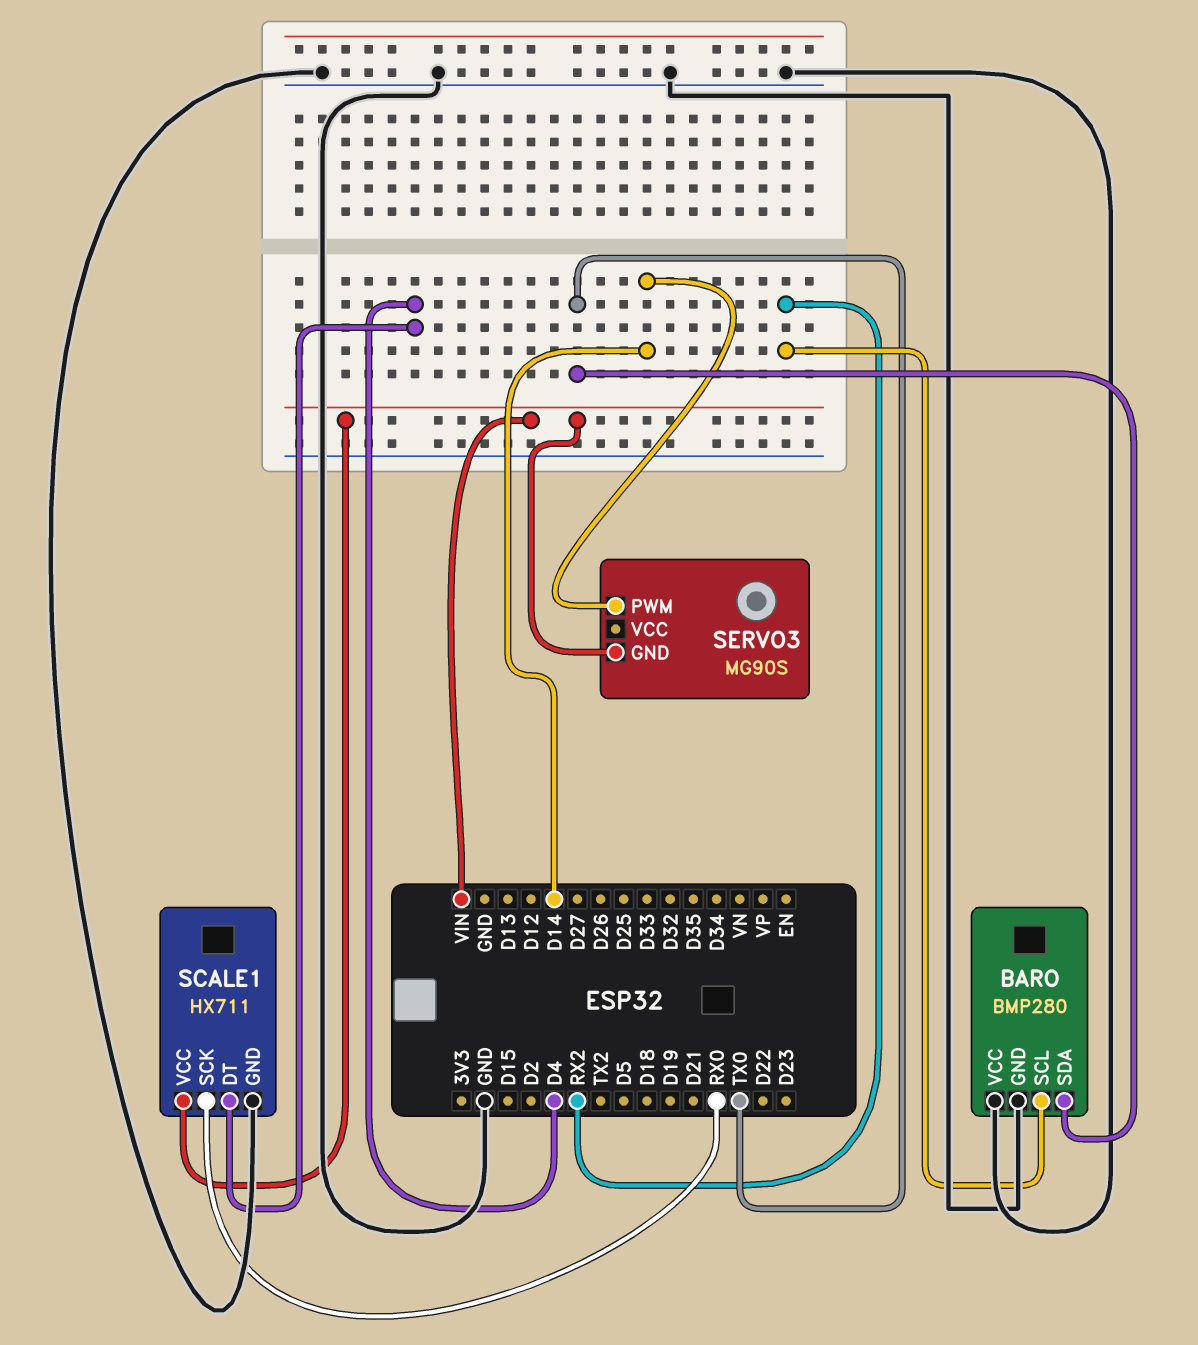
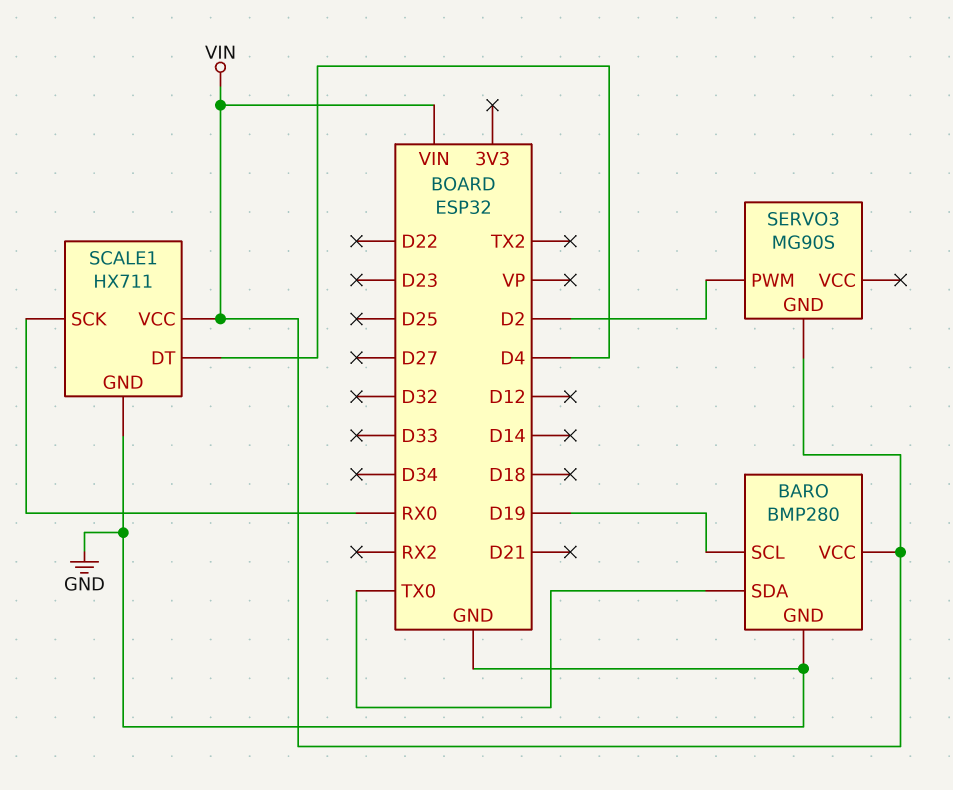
BARO pin SCL: RX2 -> D19
BARO pin VCC: GND -> VIN
SERVO3 pin PWM: D14 -> D2

